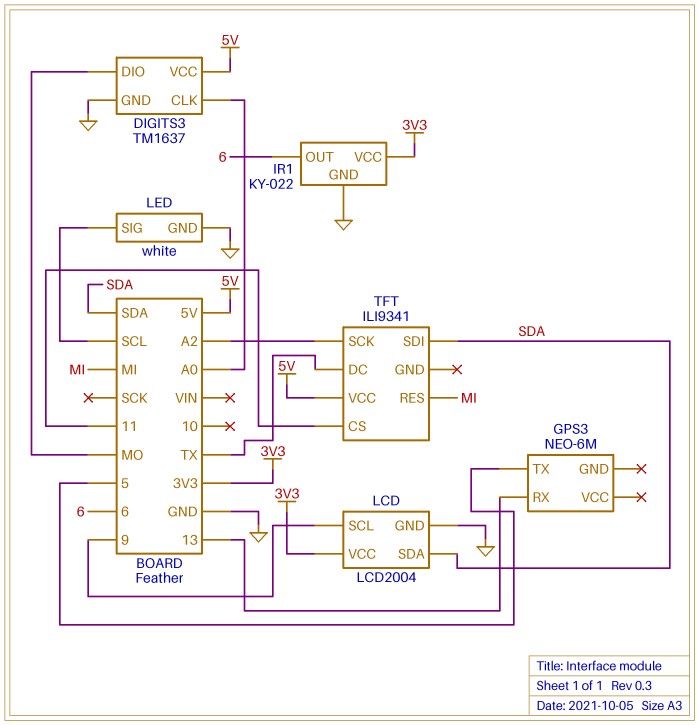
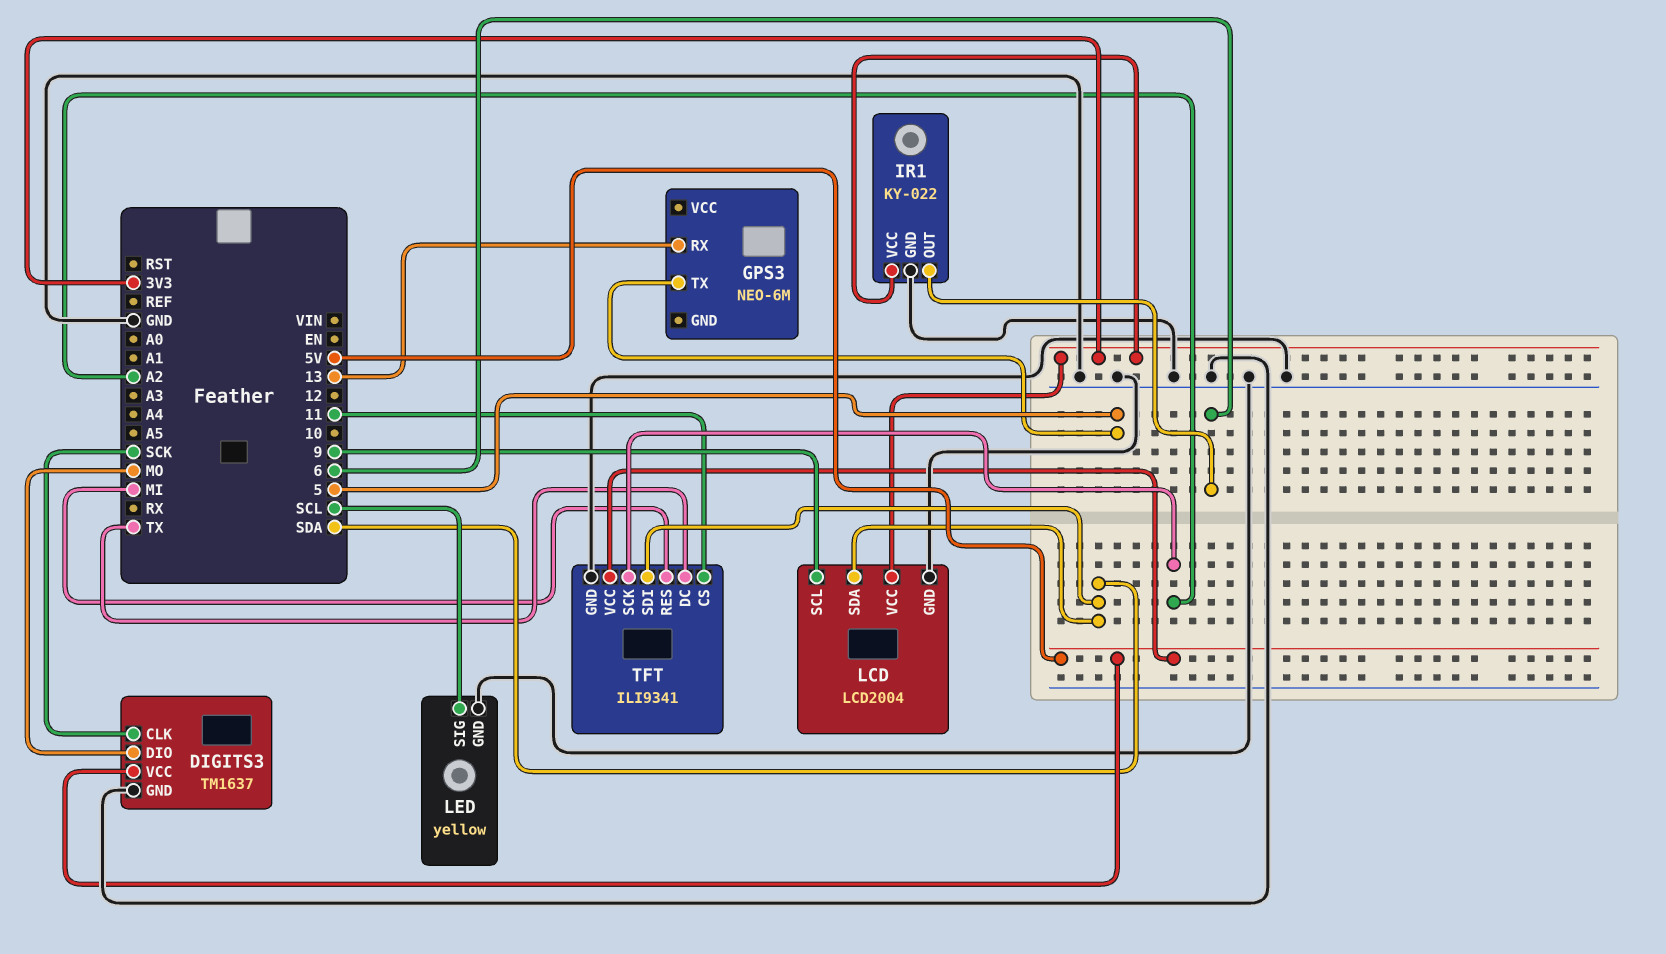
DIGITS3 pin CLK: A0 -> SCK
LED: white -> yellow
TFT pin GND: none -> GND

